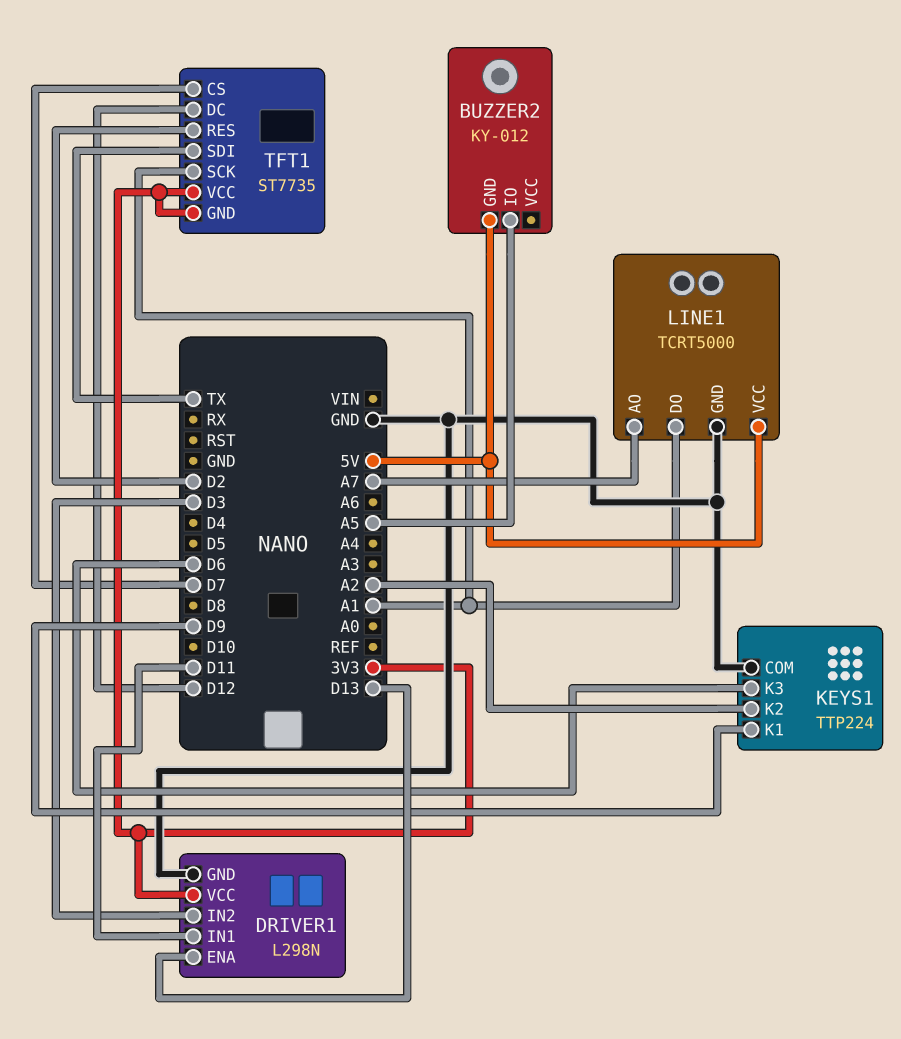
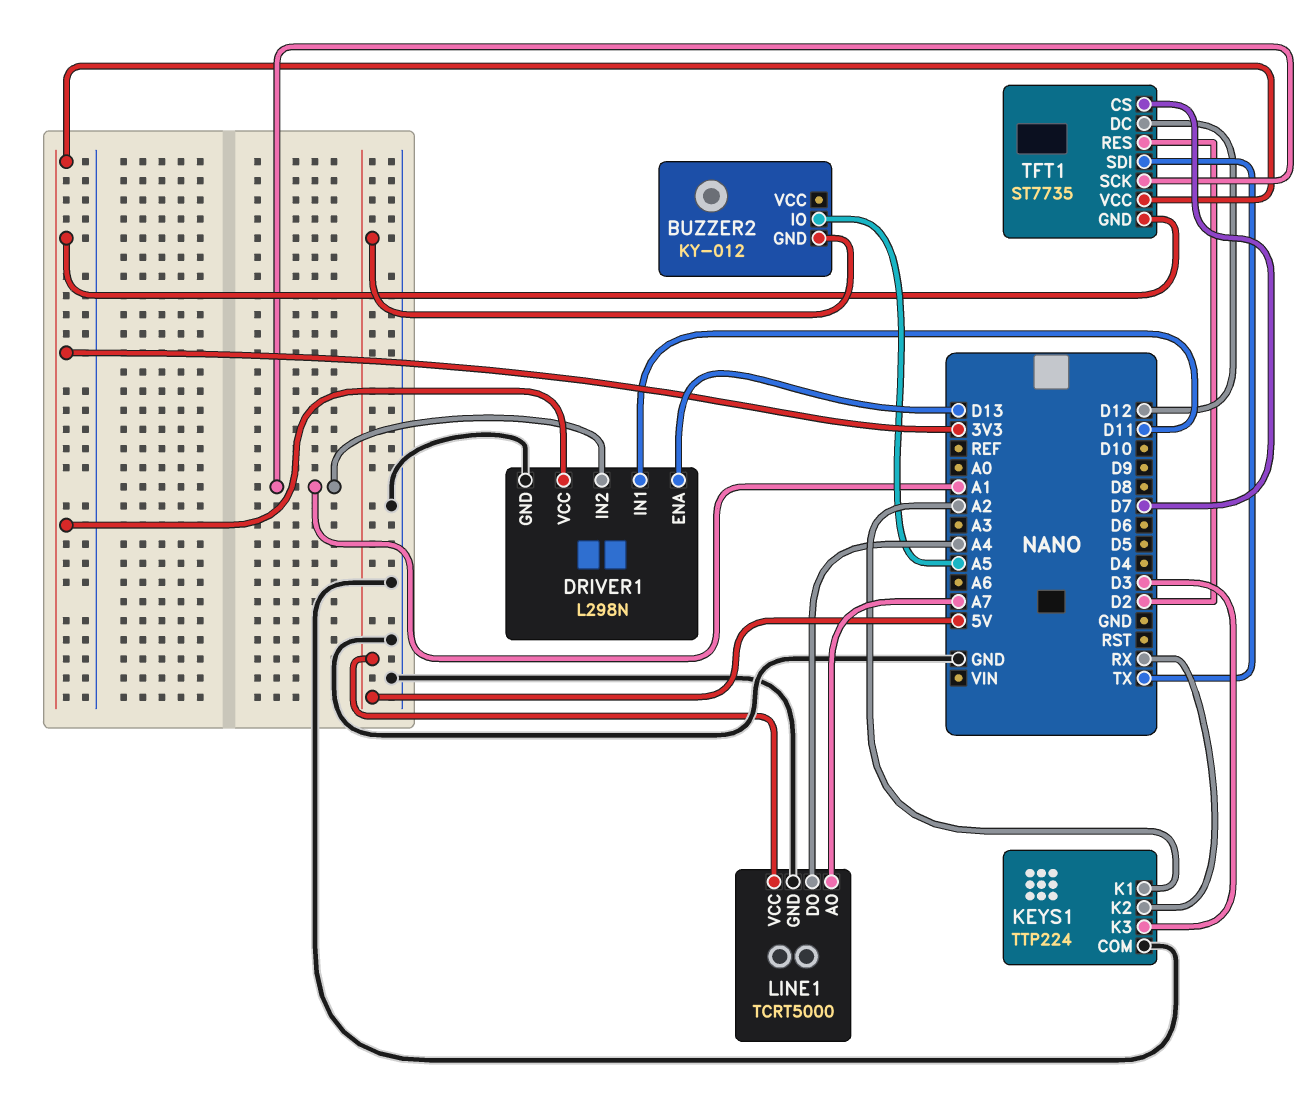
DRIVER1 pin IN2: D3 -> A1
KEYS1 pin K1: D9 -> A2
KEYS1 pin K2: A2 -> RX
KEYS1 pin K3: D6 -> D3
LINE1 pin DO: A1 -> A4

